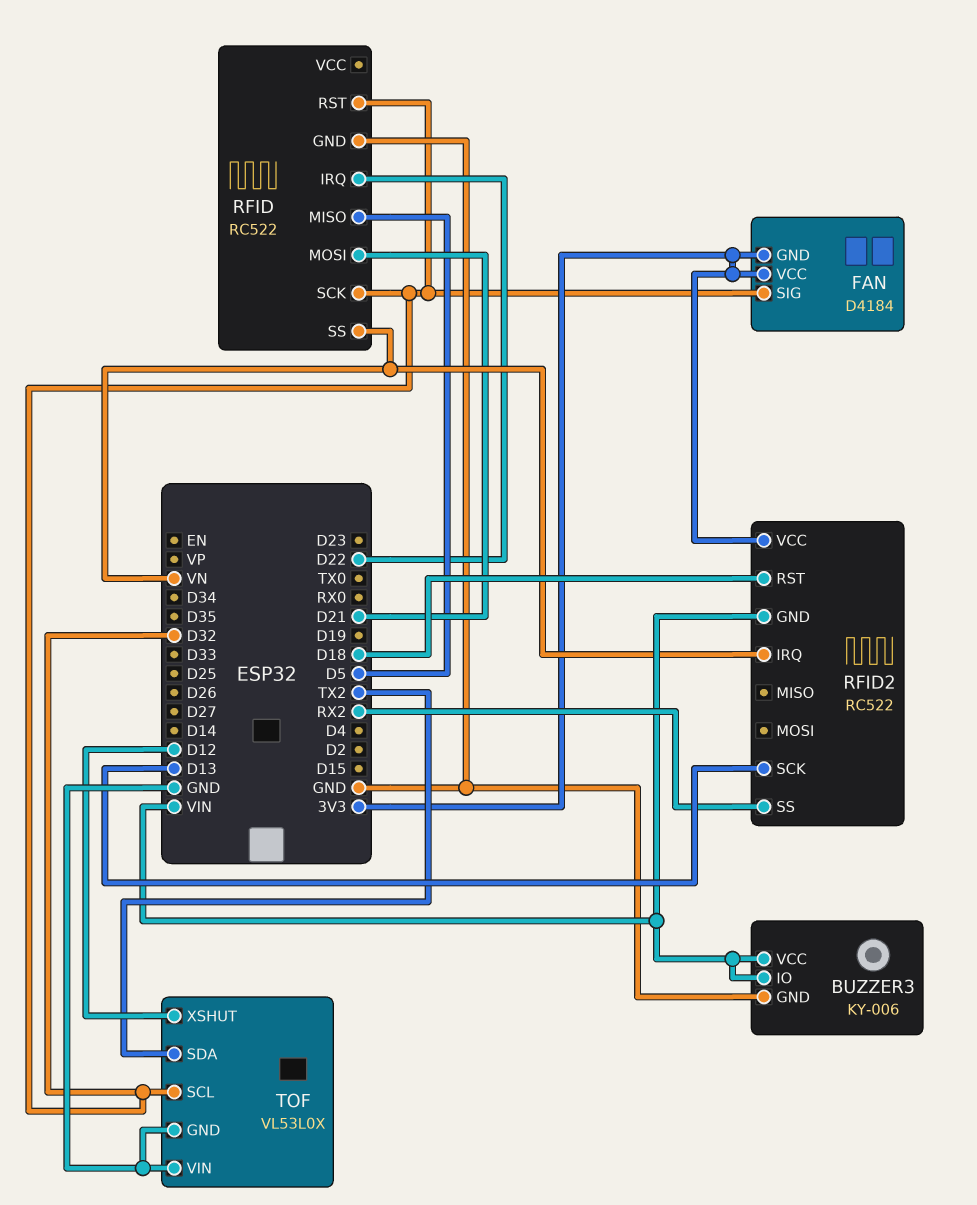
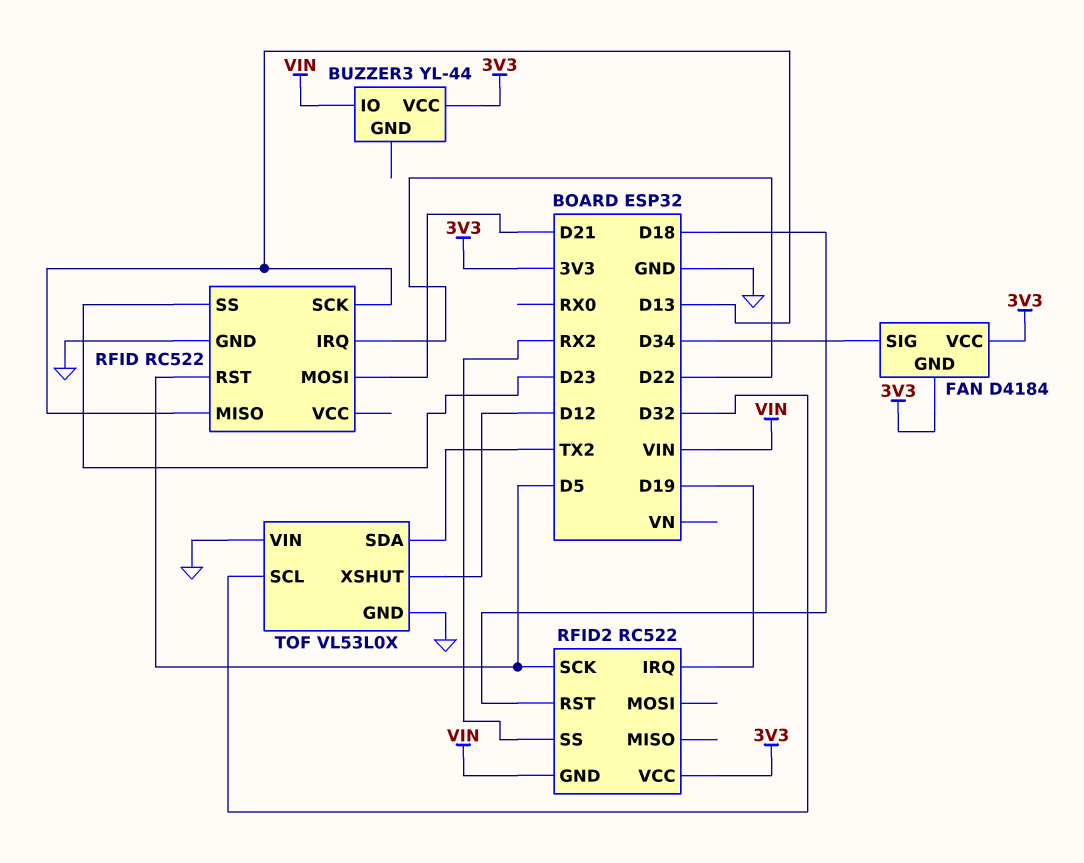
BUZZER3: KY-006 -> YL-44
BUZZER3 pin GND: GND -> none
BUZZER3 pin VCC: VIN -> 3V3
FAN pin SIG: D32 -> D34
RFID pin MISO: D5 -> D13
RFID pin RST: D32 -> D5
RFID pin SCK: D32 -> D13
RFID pin SS: VN -> D23
RFID2 pin IRQ: VN -> D19
RFID2 pin SCK: D13 -> D5

